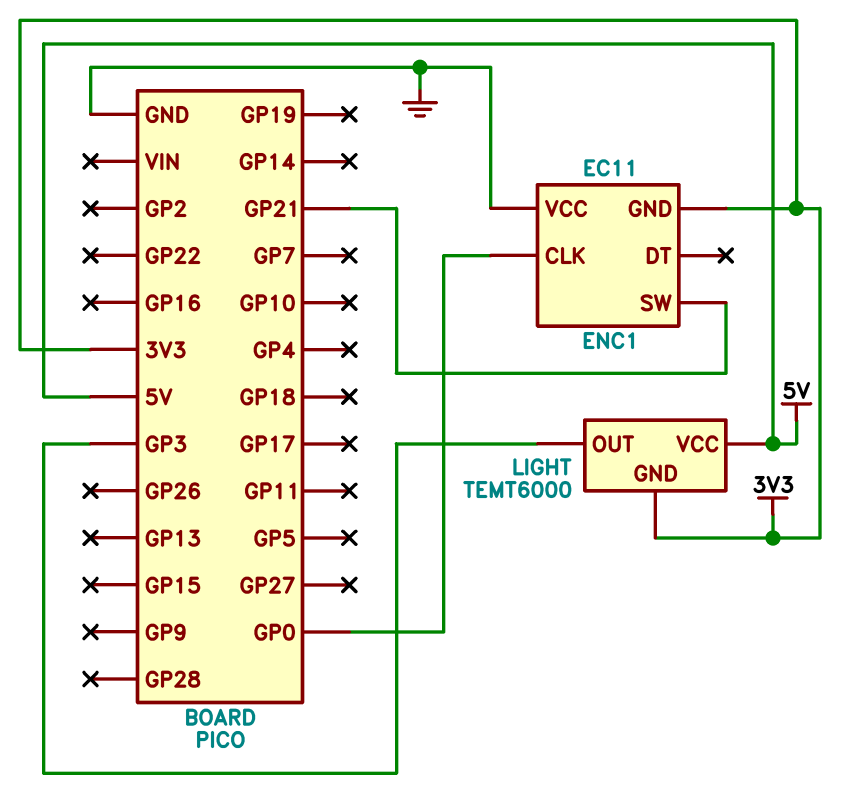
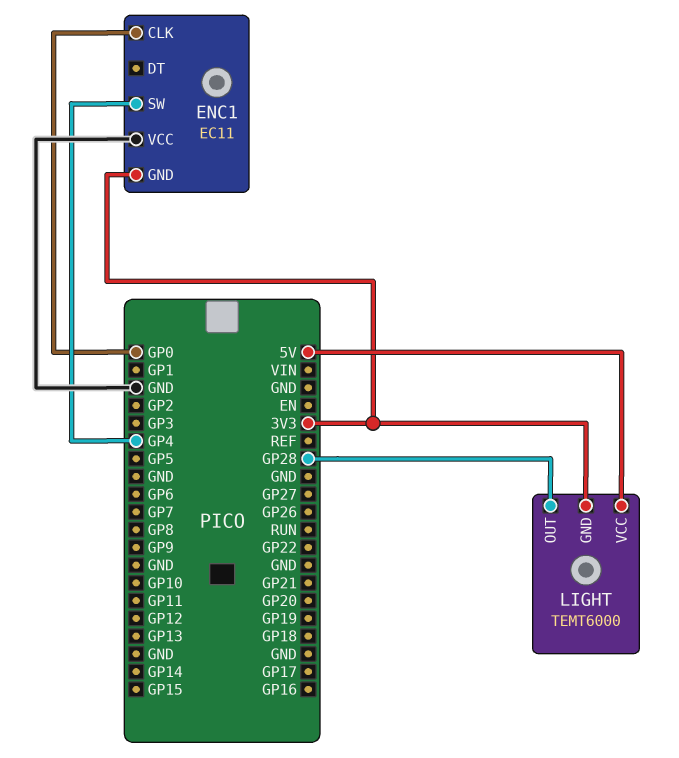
ENC1 pin SW: GP21 -> GP4
LIGHT pin OUT: GP3 -> GP28

